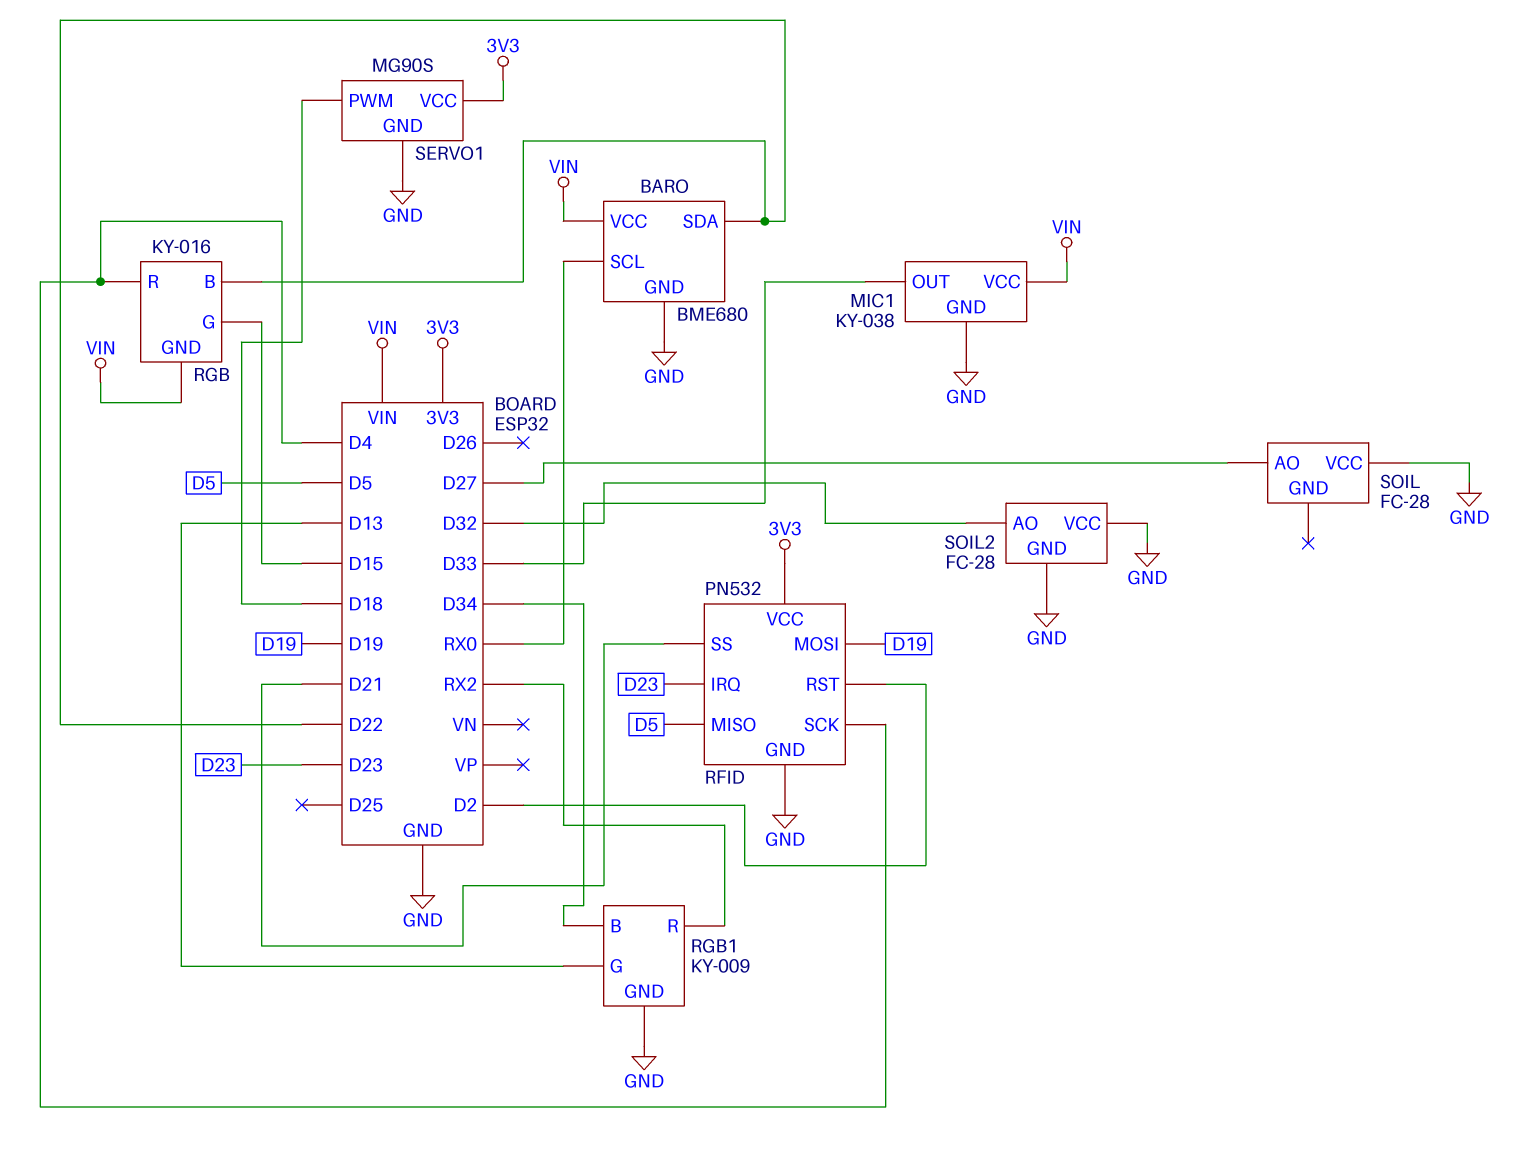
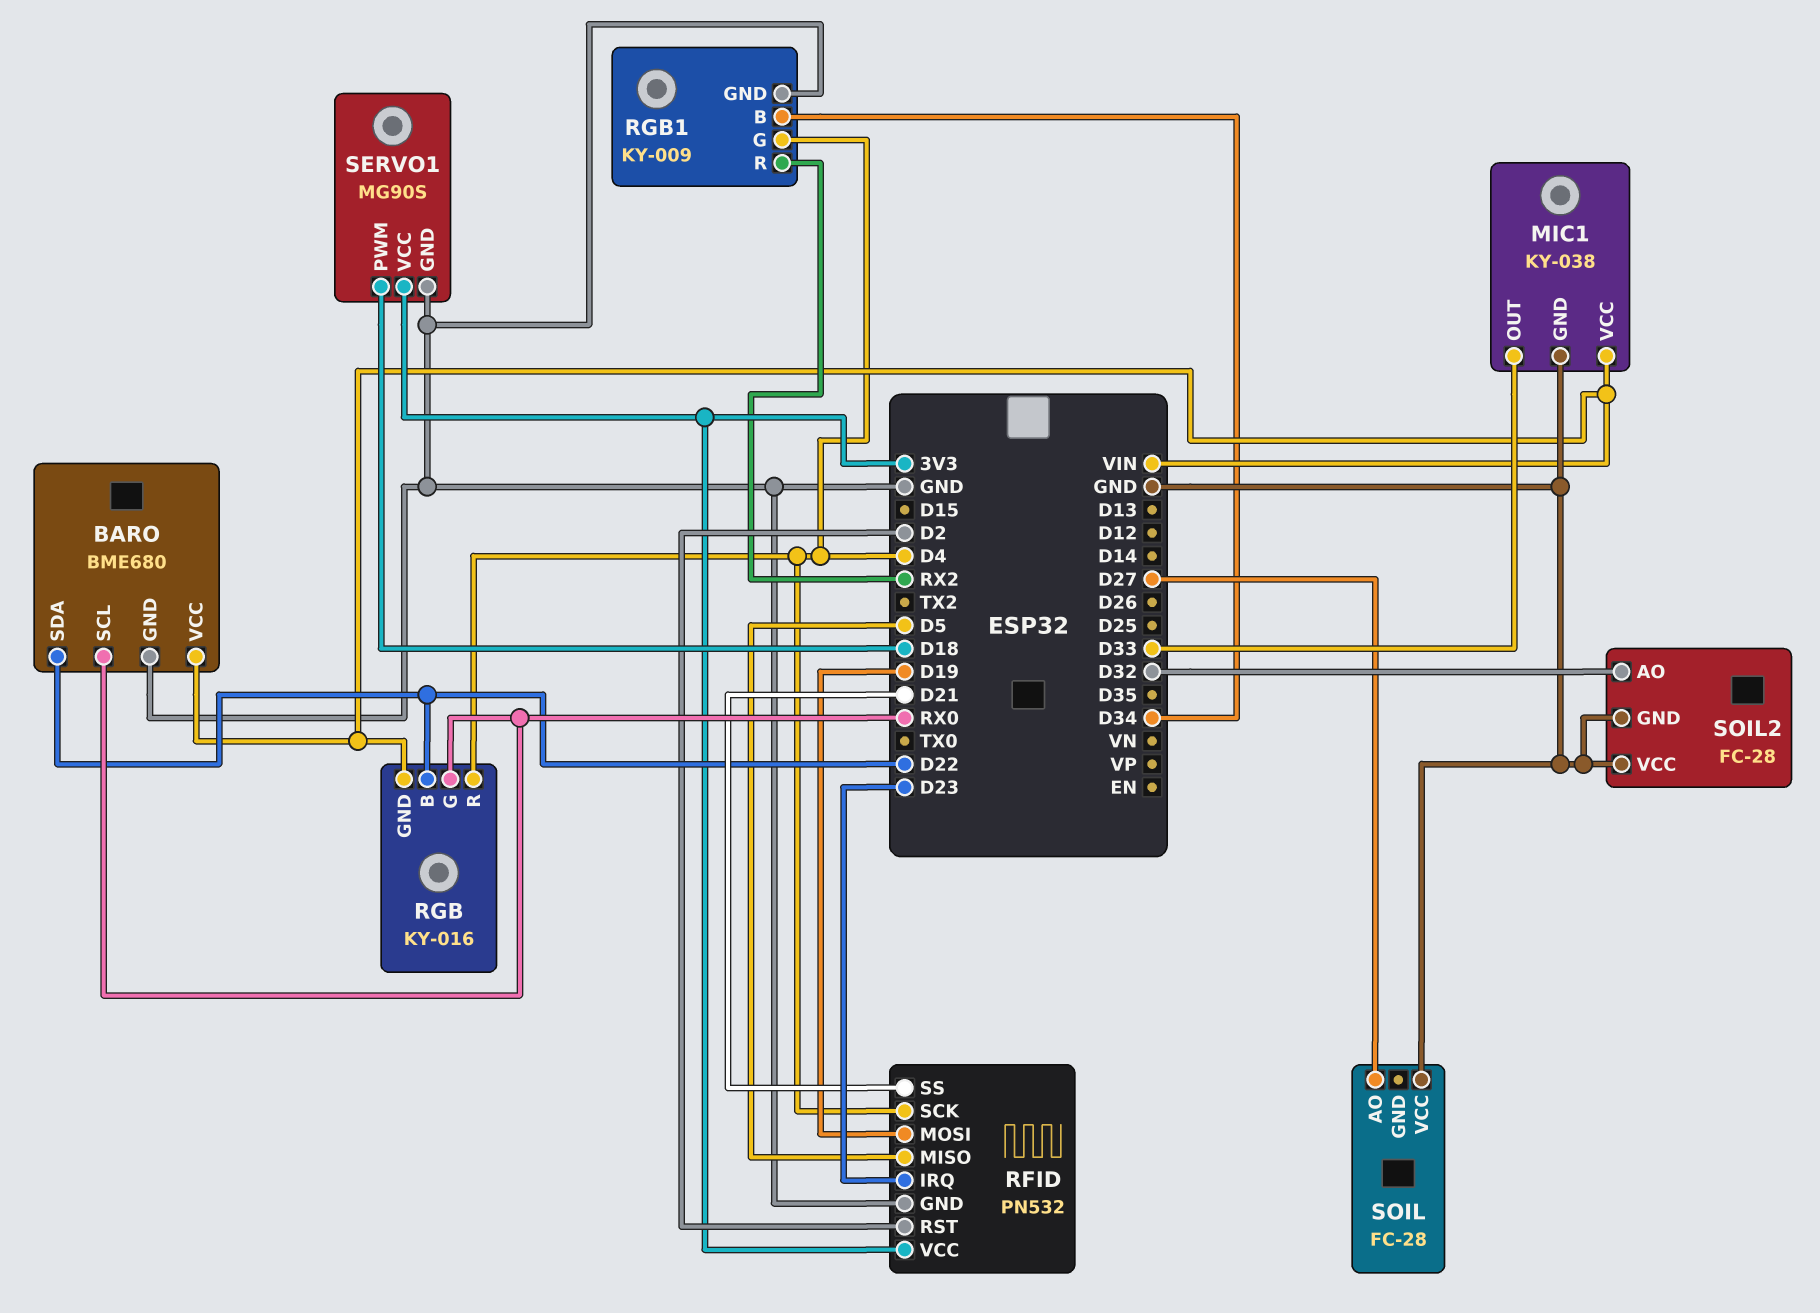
RGB pin G: D15 -> RX0
RGB1 pin G: D13 -> D4

